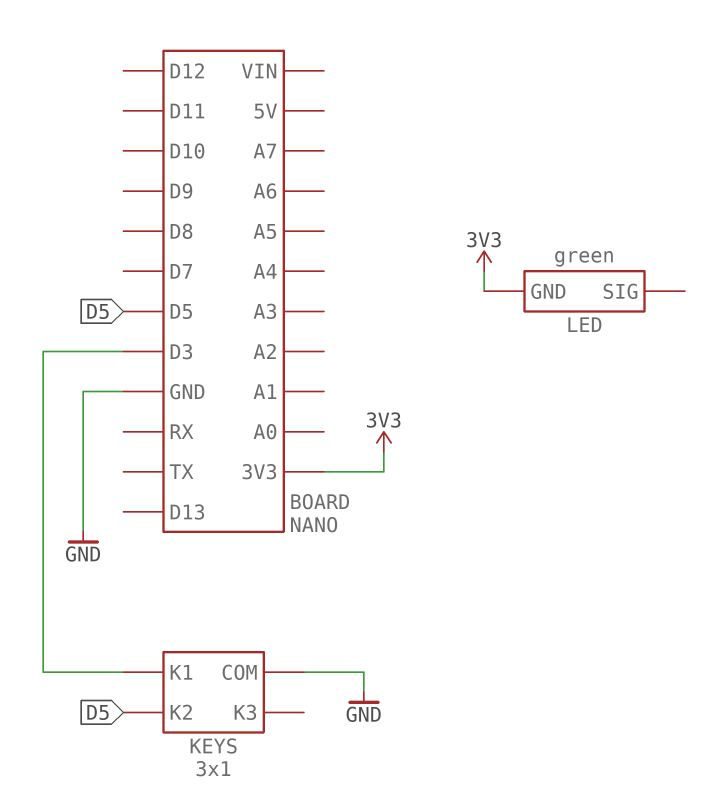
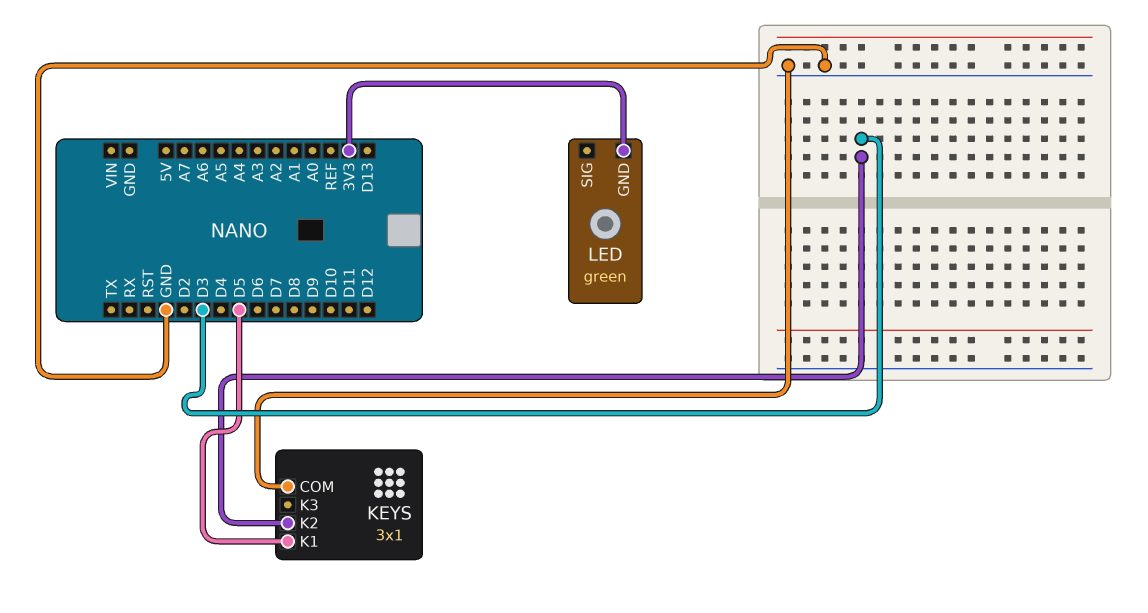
KEYS pin K1: D3 -> D5
KEYS pin K2: D5 -> D3

